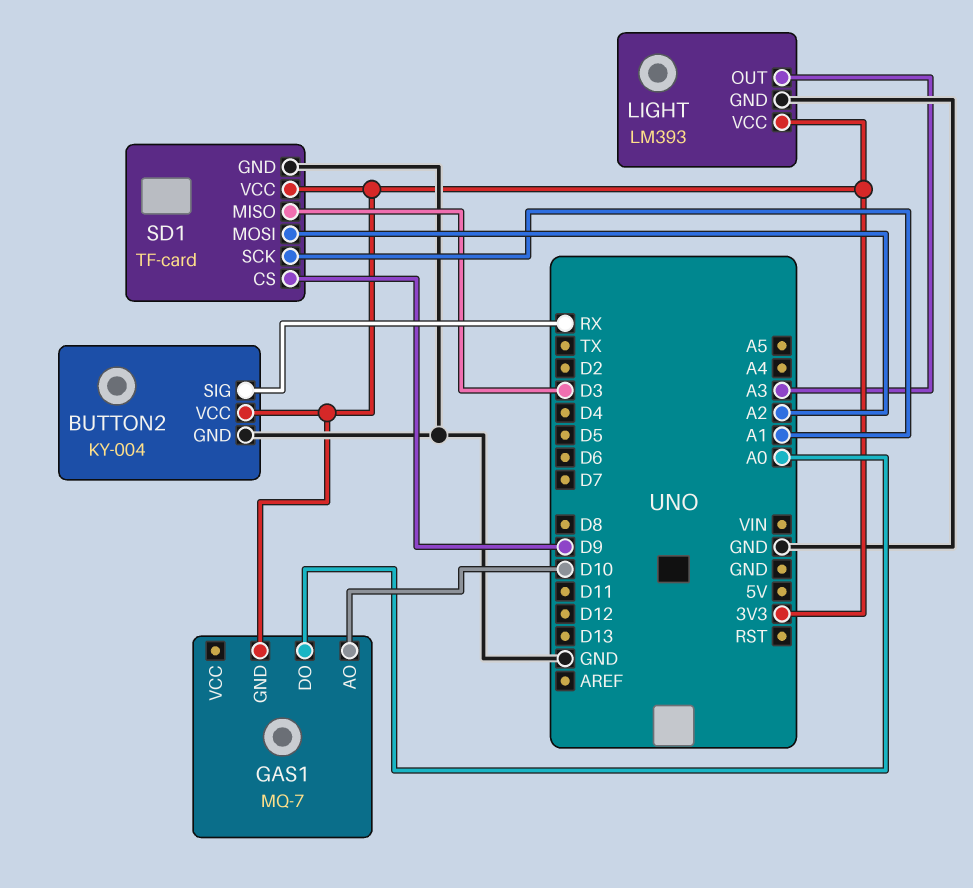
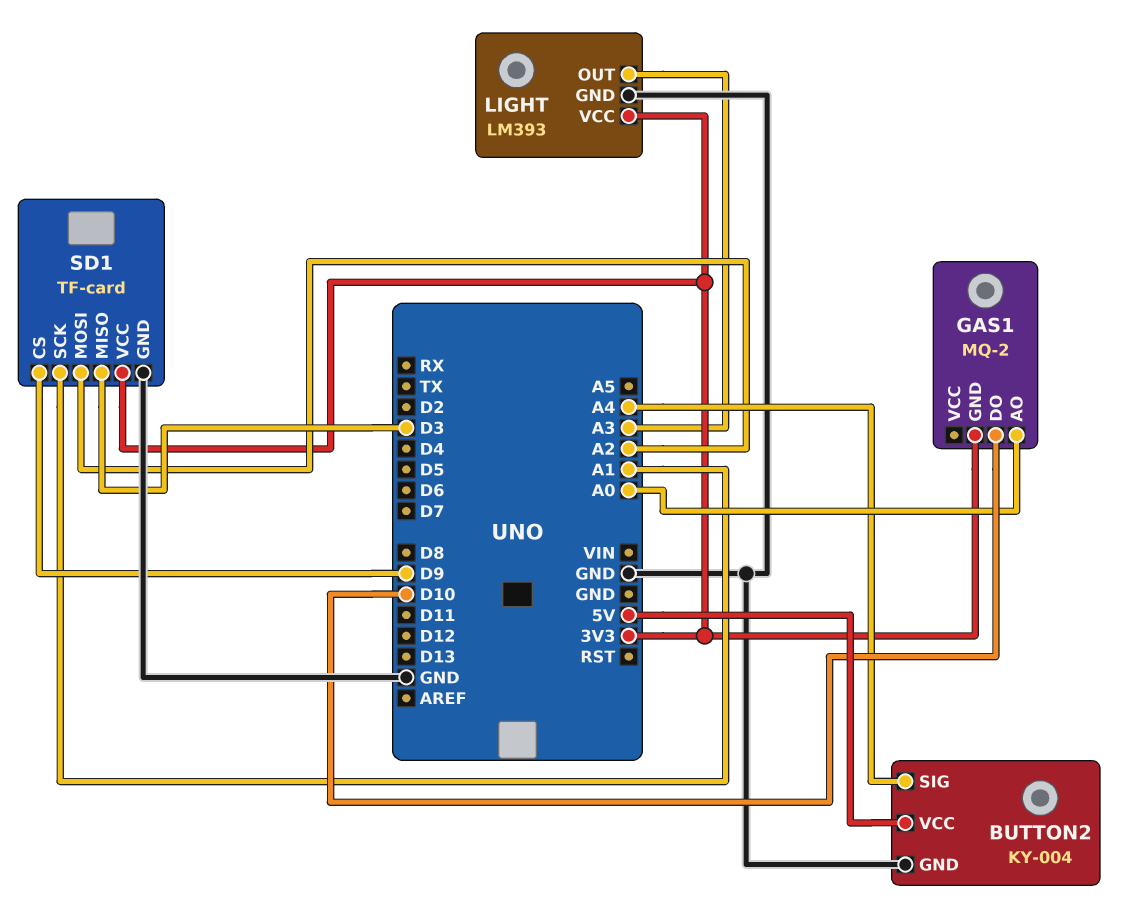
BUTTON2 pin SIG: RX -> A4
BUTTON2 pin VCC: 3V3 -> 5V
GAS1: MQ-7 -> MQ-2
GAS1 pin AO: D10 -> A0
GAS1 pin DO: A0 -> D10

